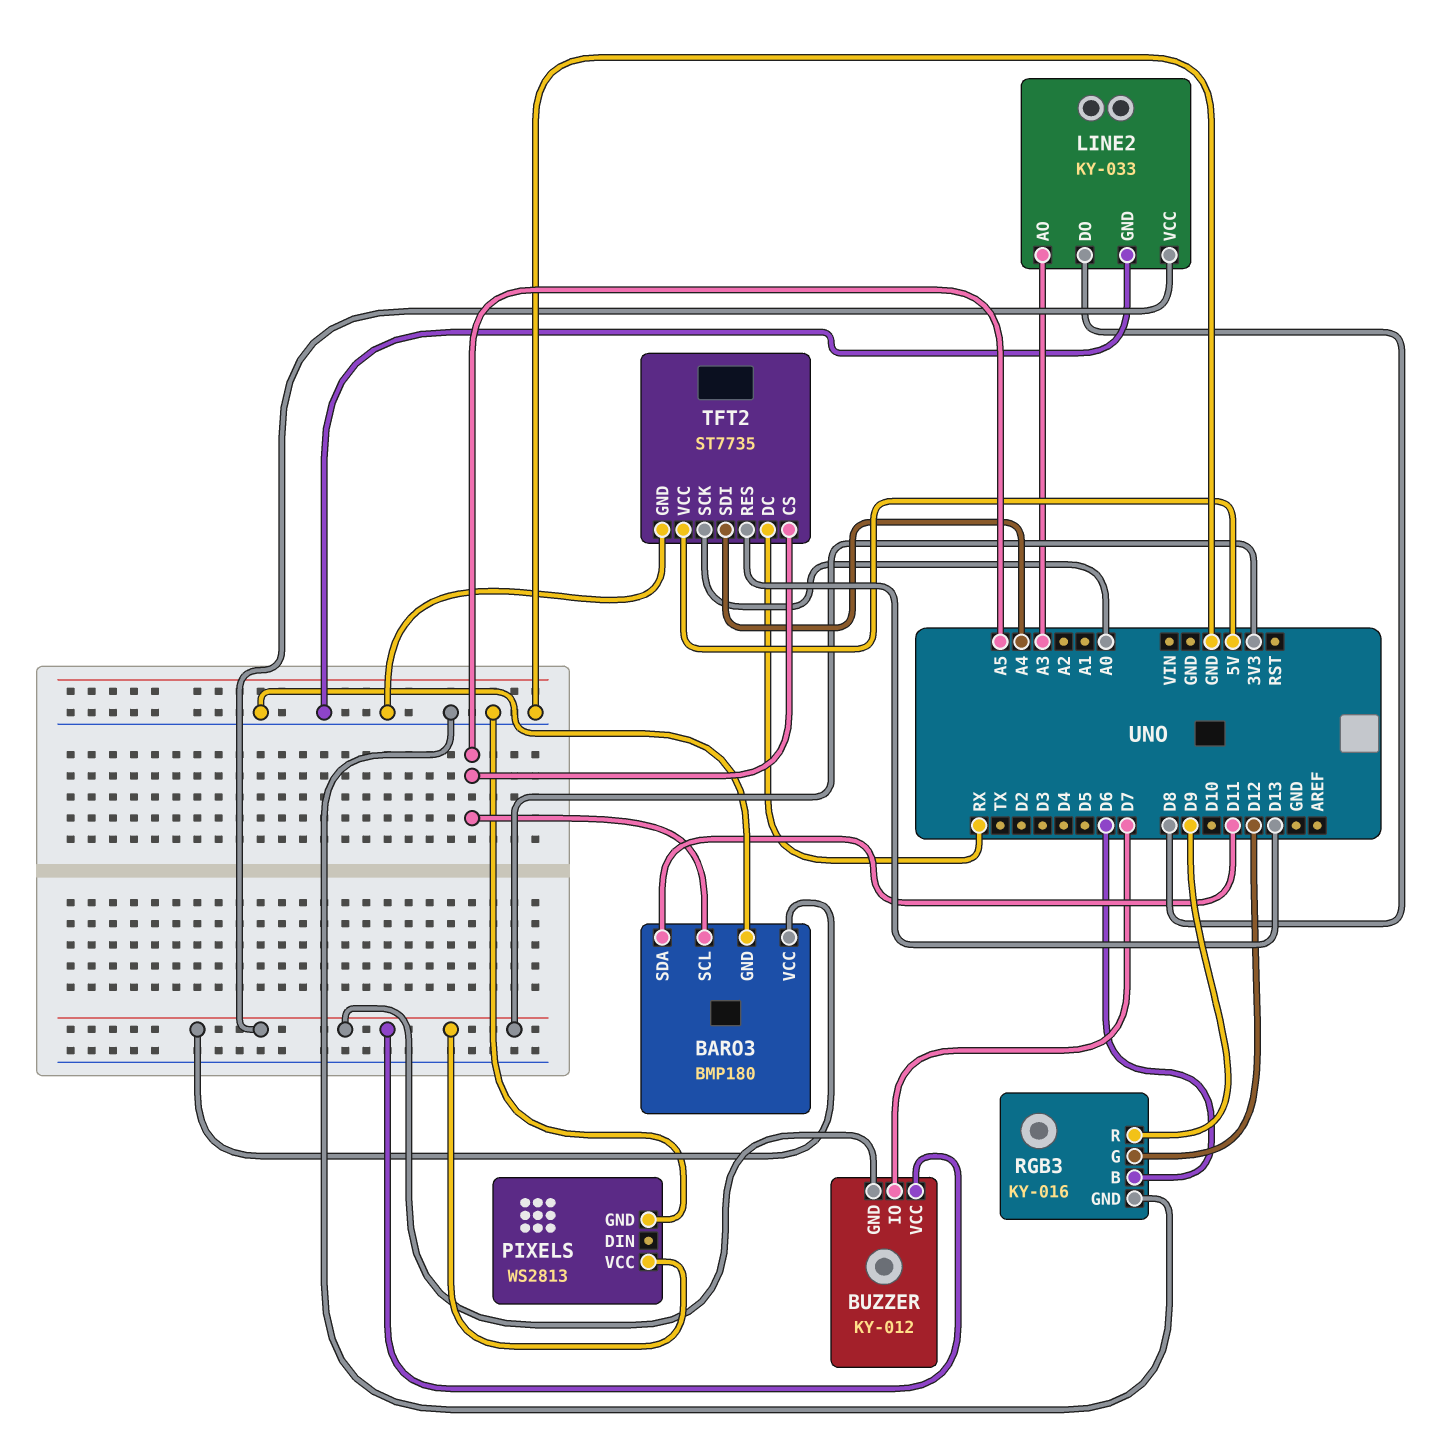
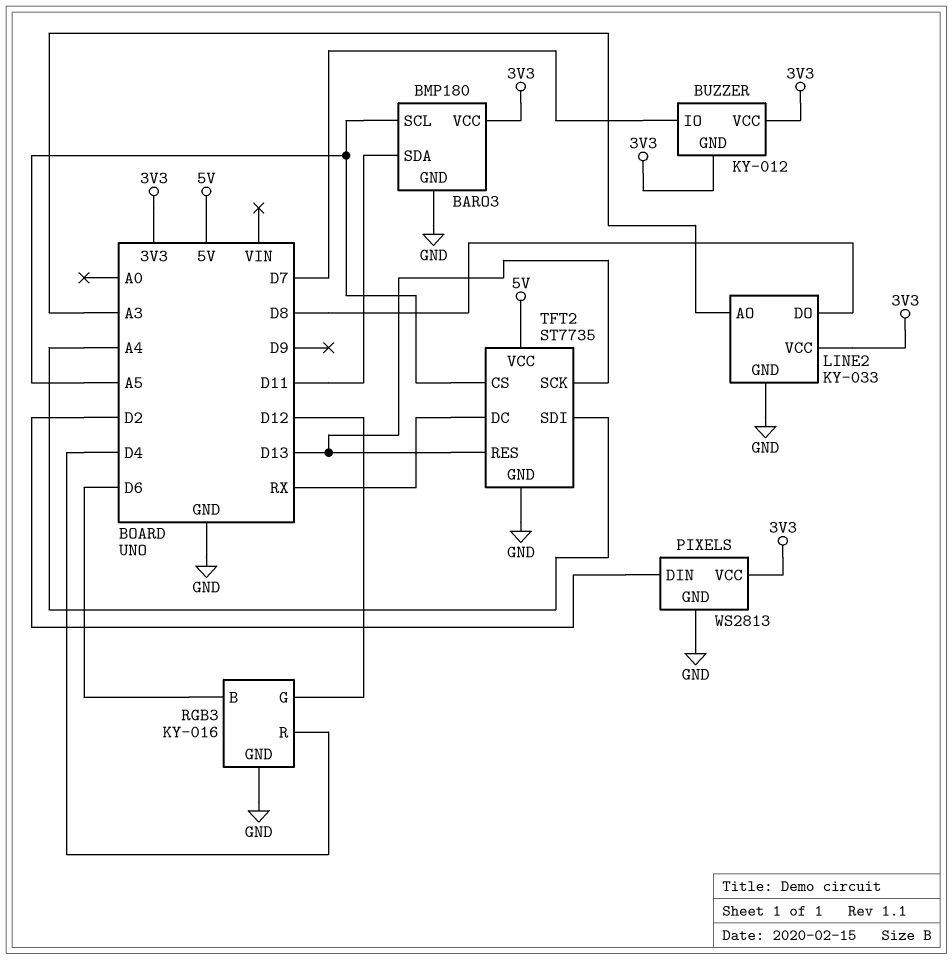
PIXELS pin DIN: none -> D2
RGB3 pin R: D9 -> D4
TFT2 pin SCK: A0 -> D13

